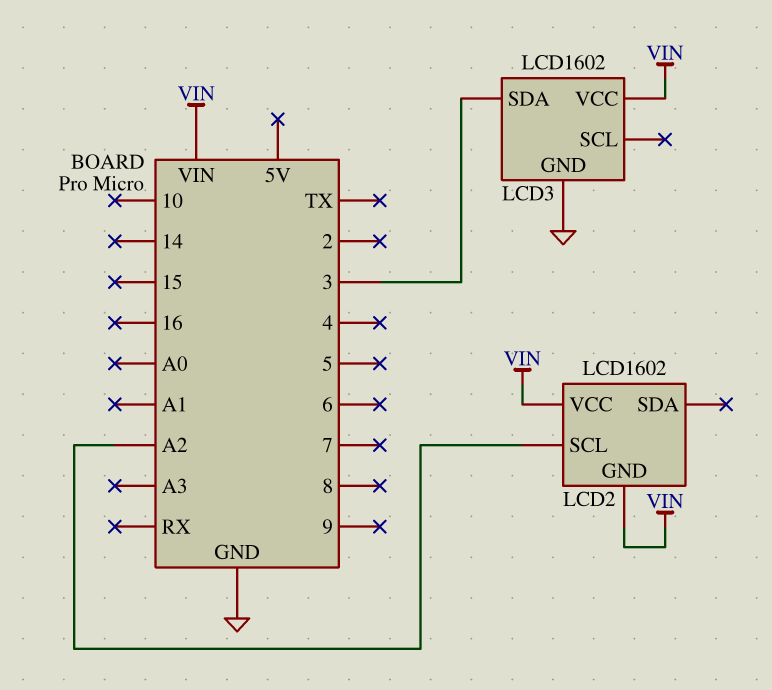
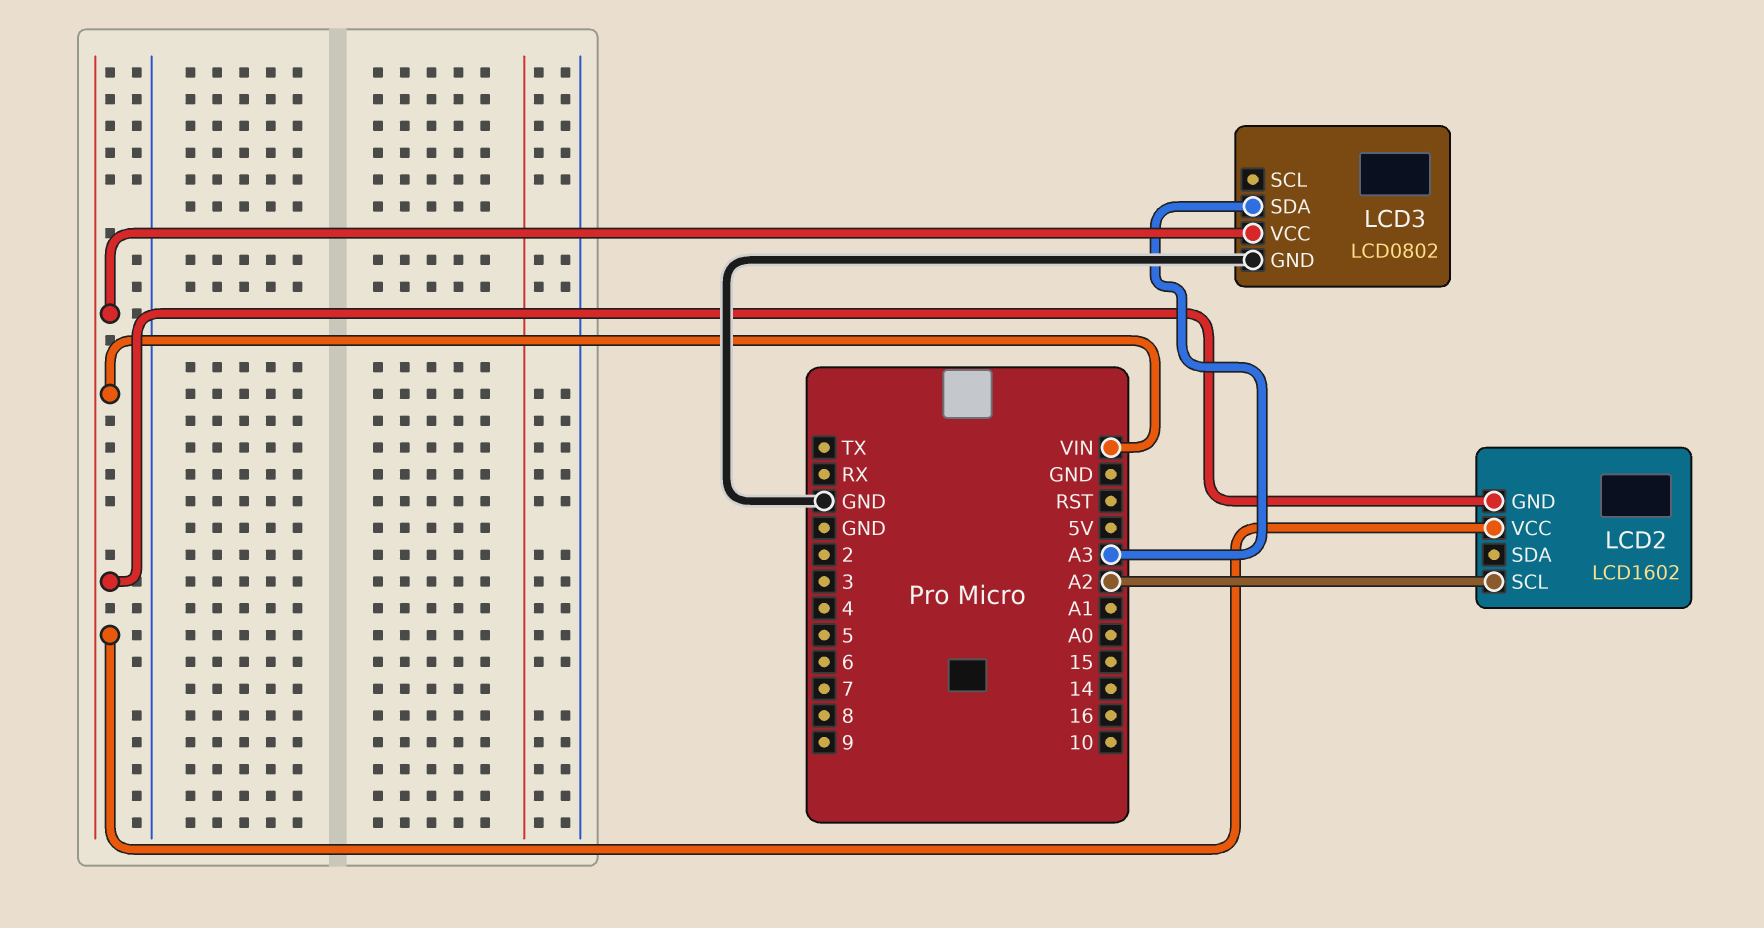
LCD3: LCD1602 -> LCD0802
LCD3 pin SDA: 3 -> A3

